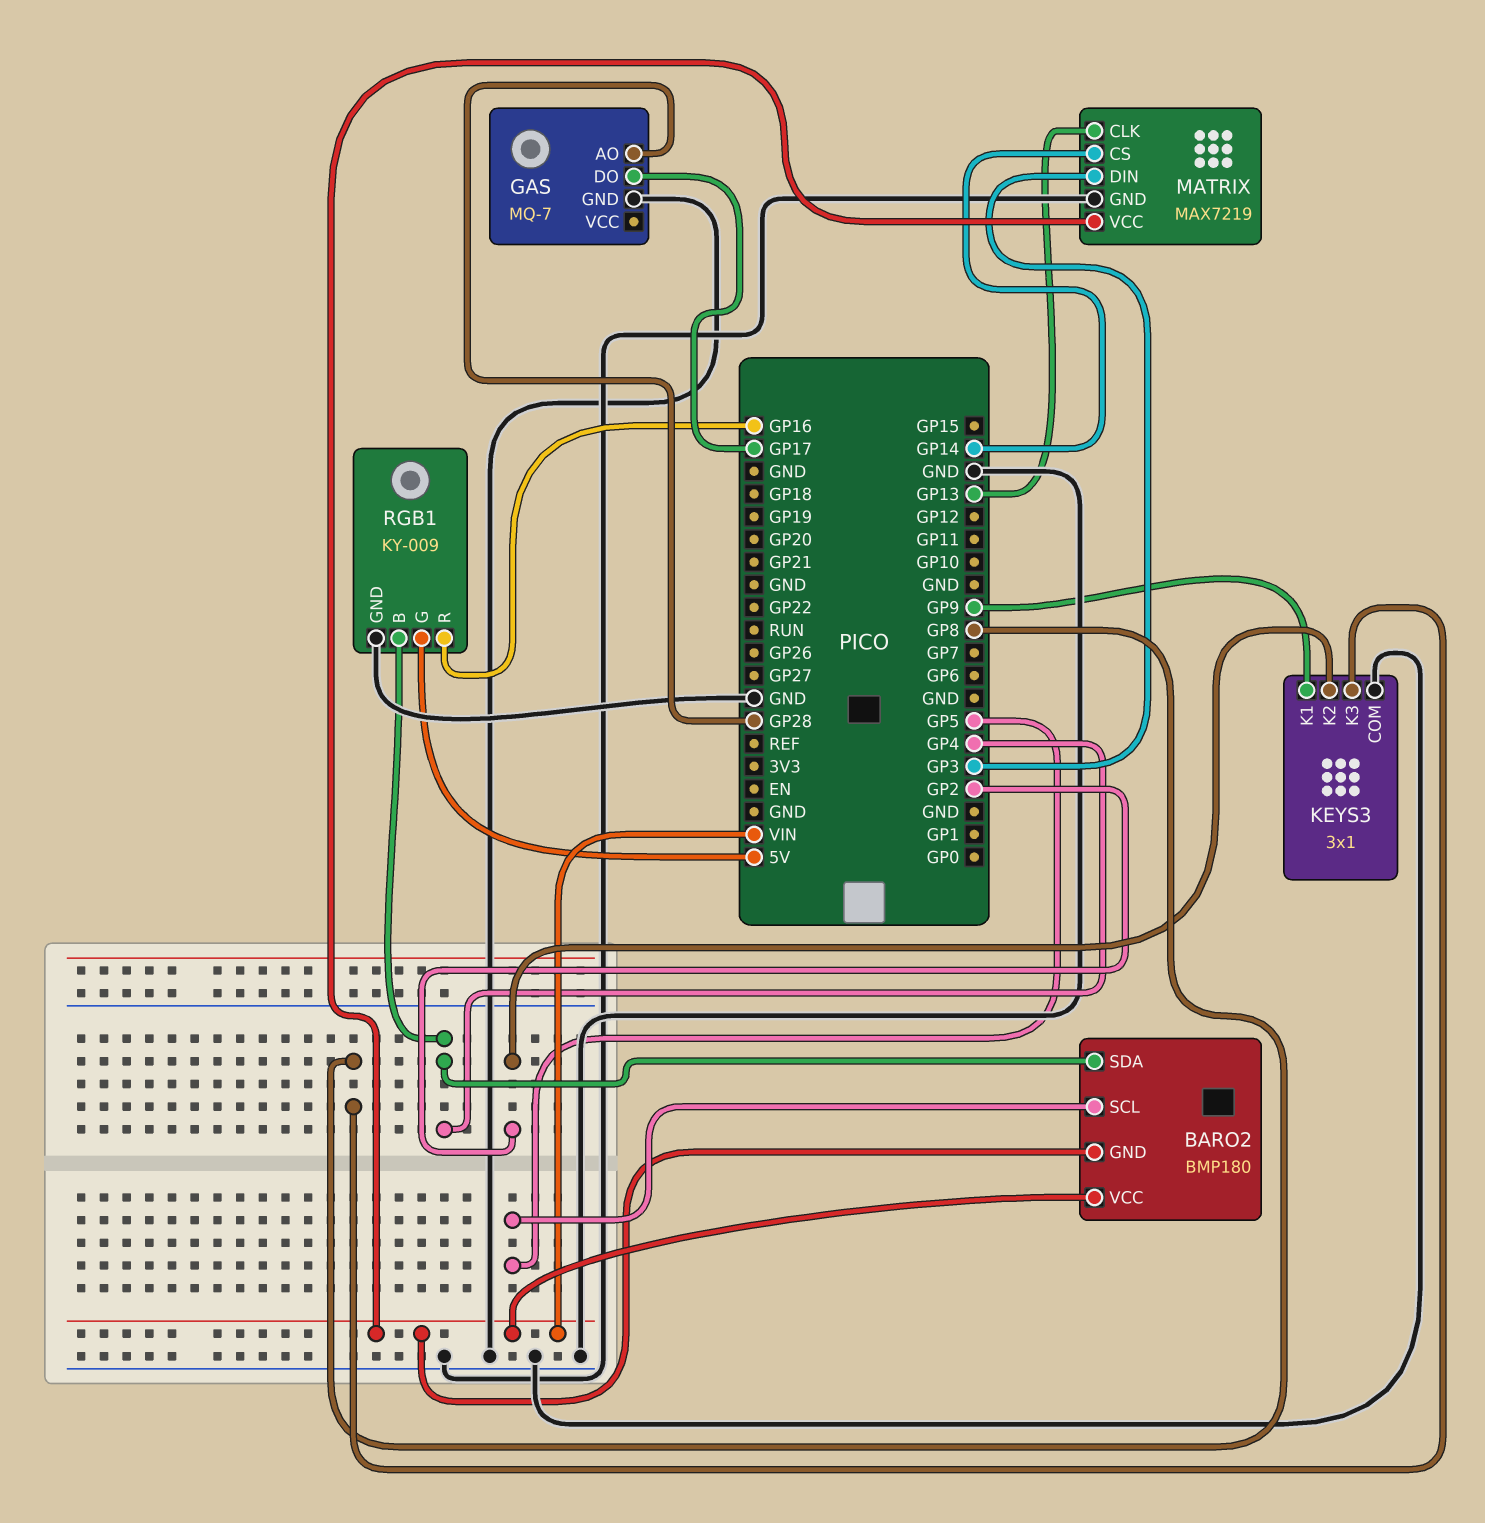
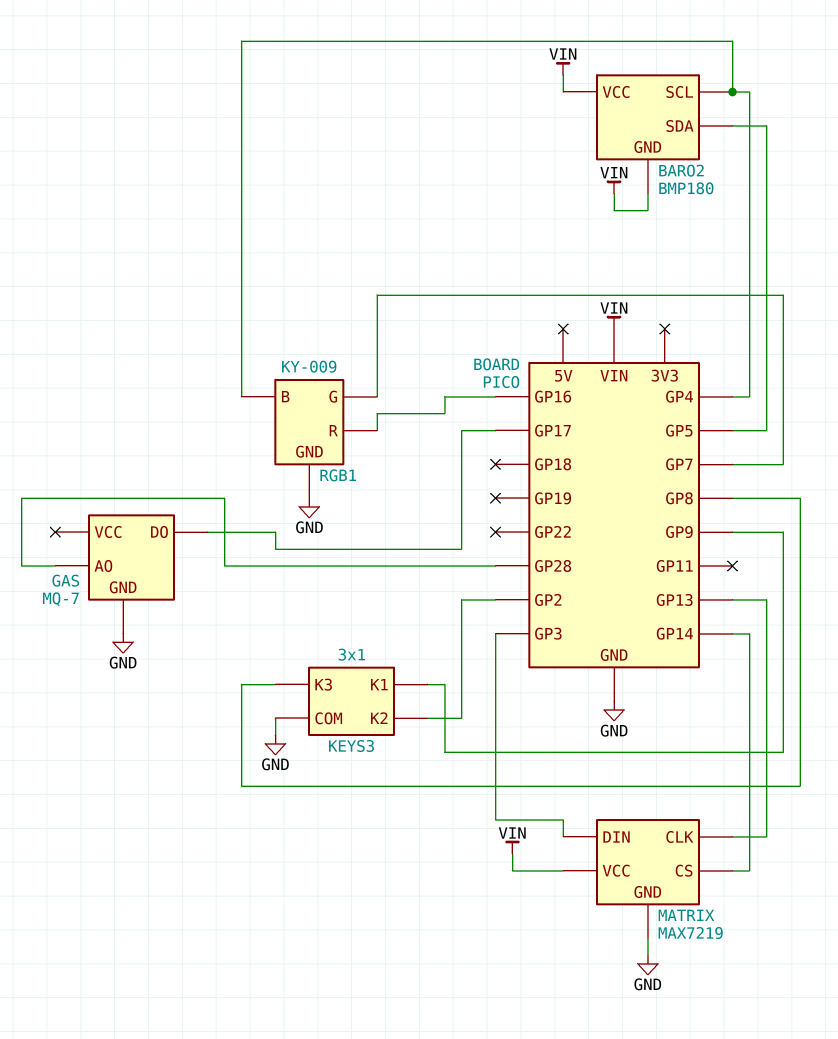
BARO2 pin SCL: GP5 -> GP4
BARO2 pin SDA: GP4 -> GP5
RGB1 pin G: 5V -> GP7

